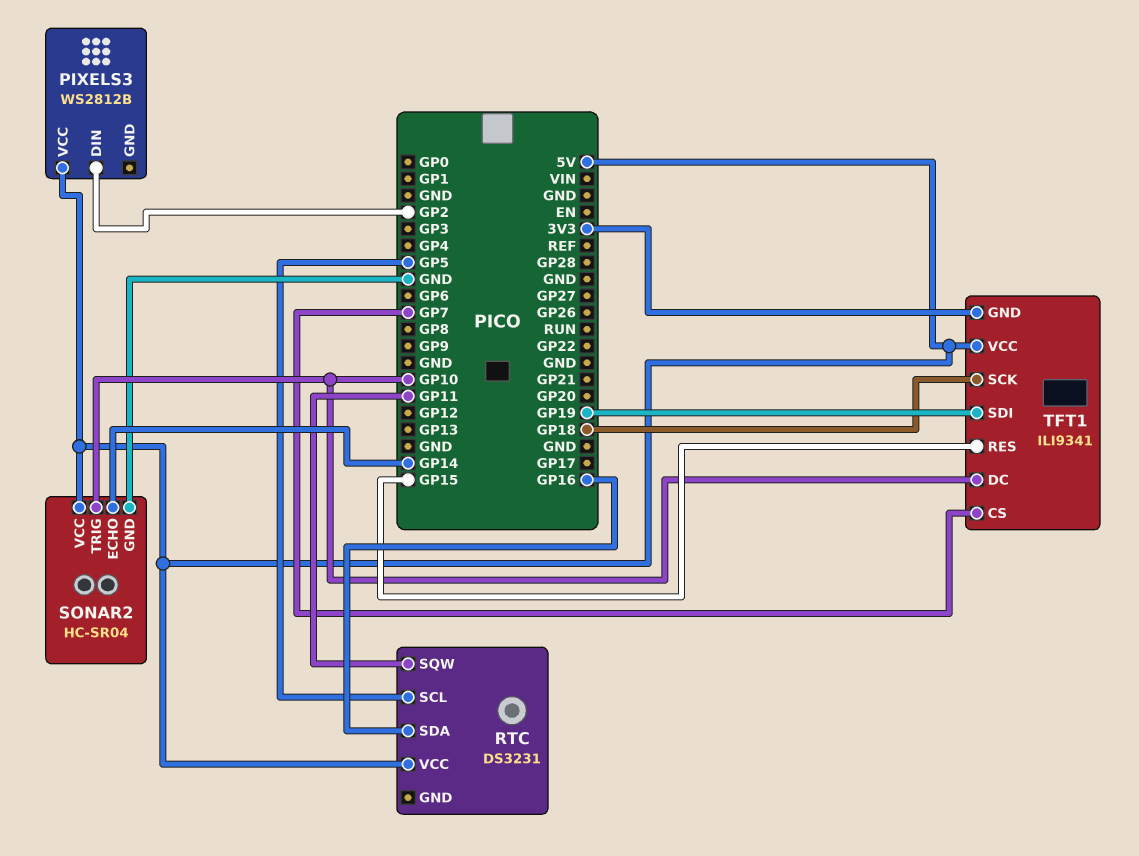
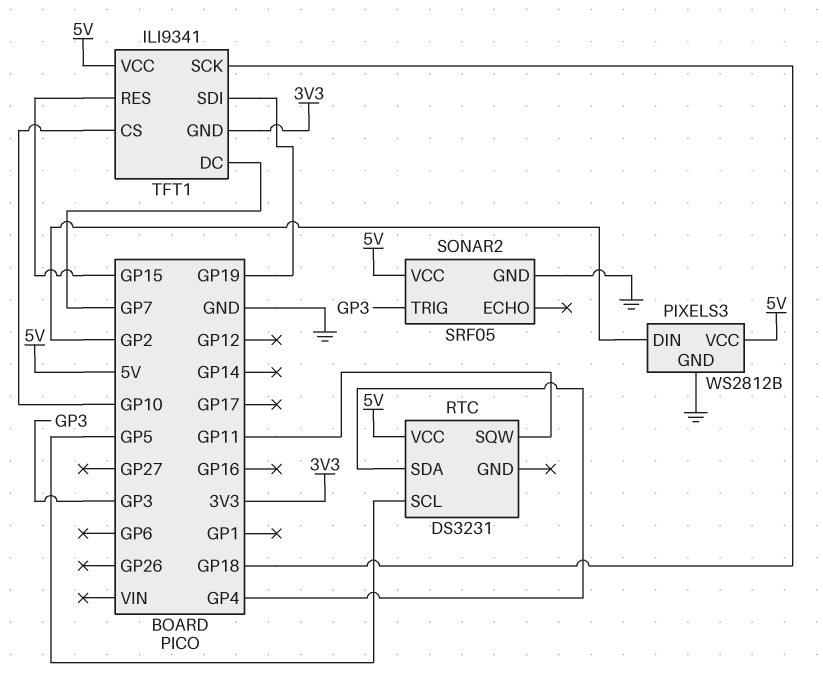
PIXELS3 pin GND: none -> GND
RTC pin SDA: GP16 -> GP4
SONAR2: HC-SR04 -> SRF05
SONAR2 pin ECHO: GP14 -> none
SONAR2 pin TRIG: GP10 -> GP3
TFT1 pin CS: GP7 -> GP10
TFT1 pin DC: GP10 -> GP7

